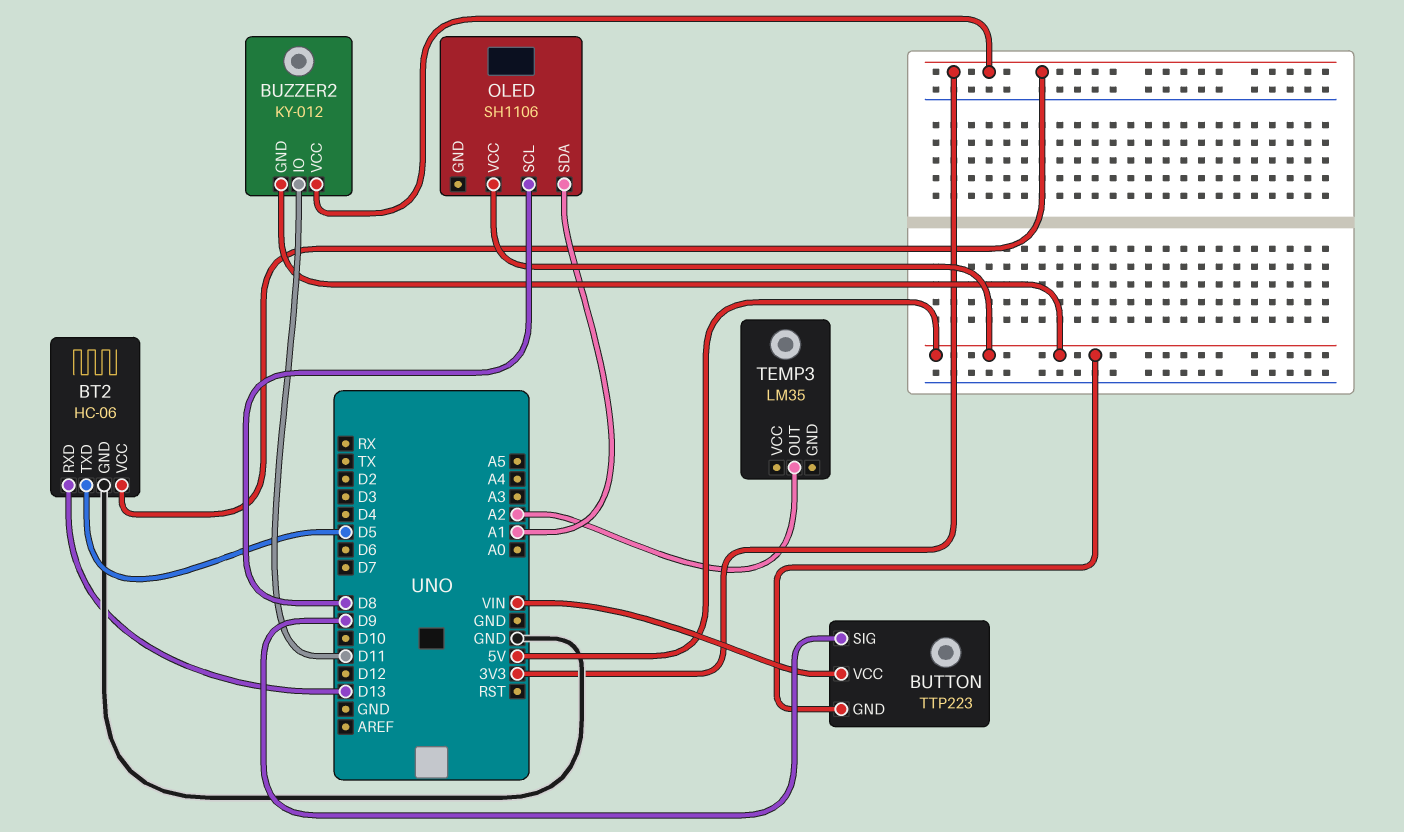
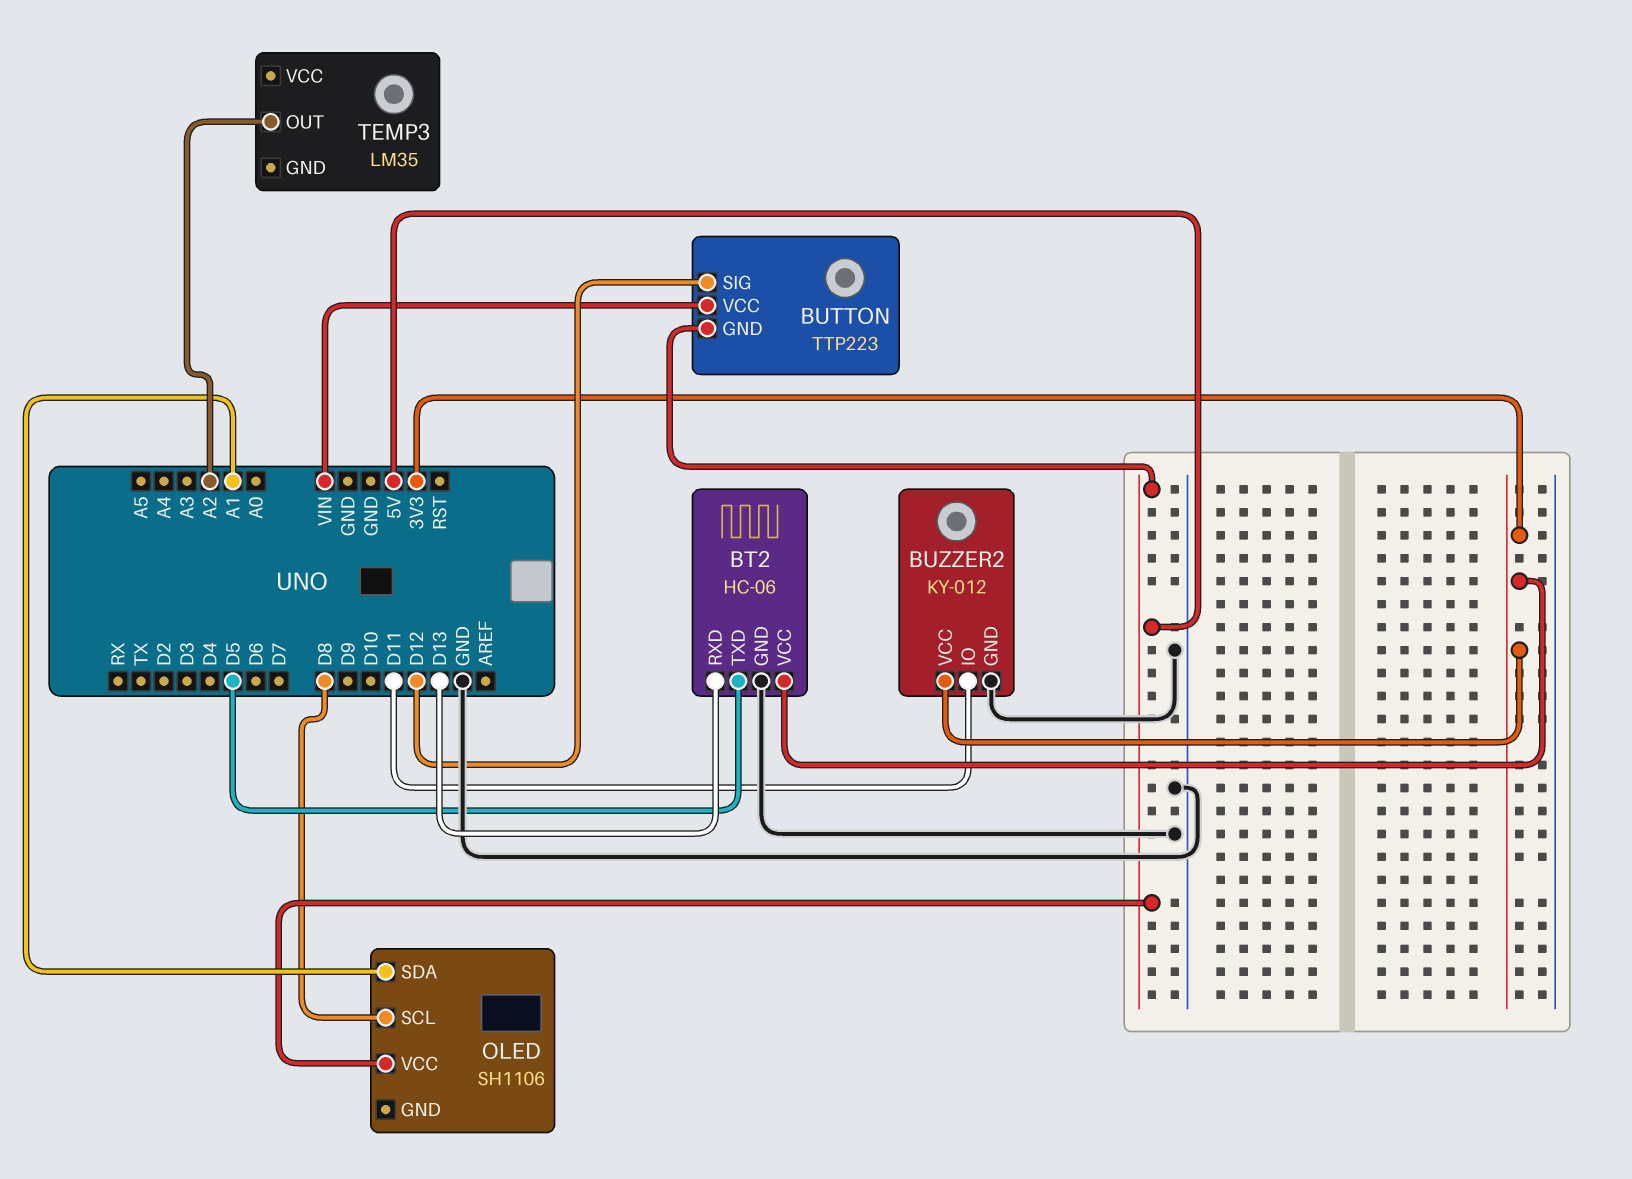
BUTTON pin SIG: D9 -> D12
BUZZER2 pin GND: 5V -> GND

